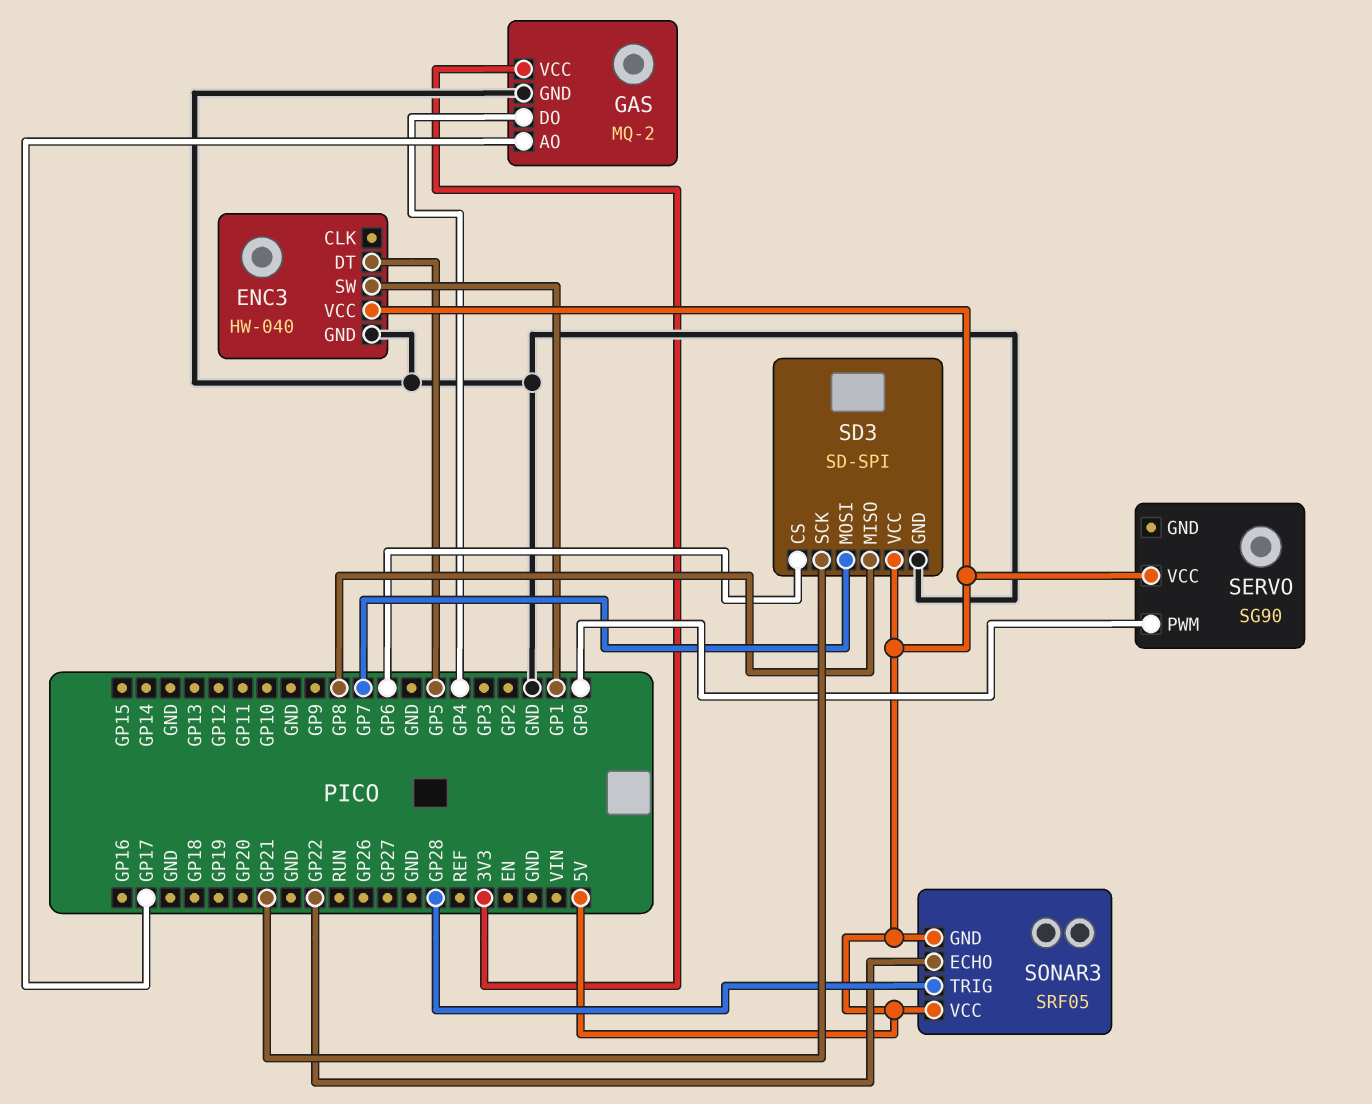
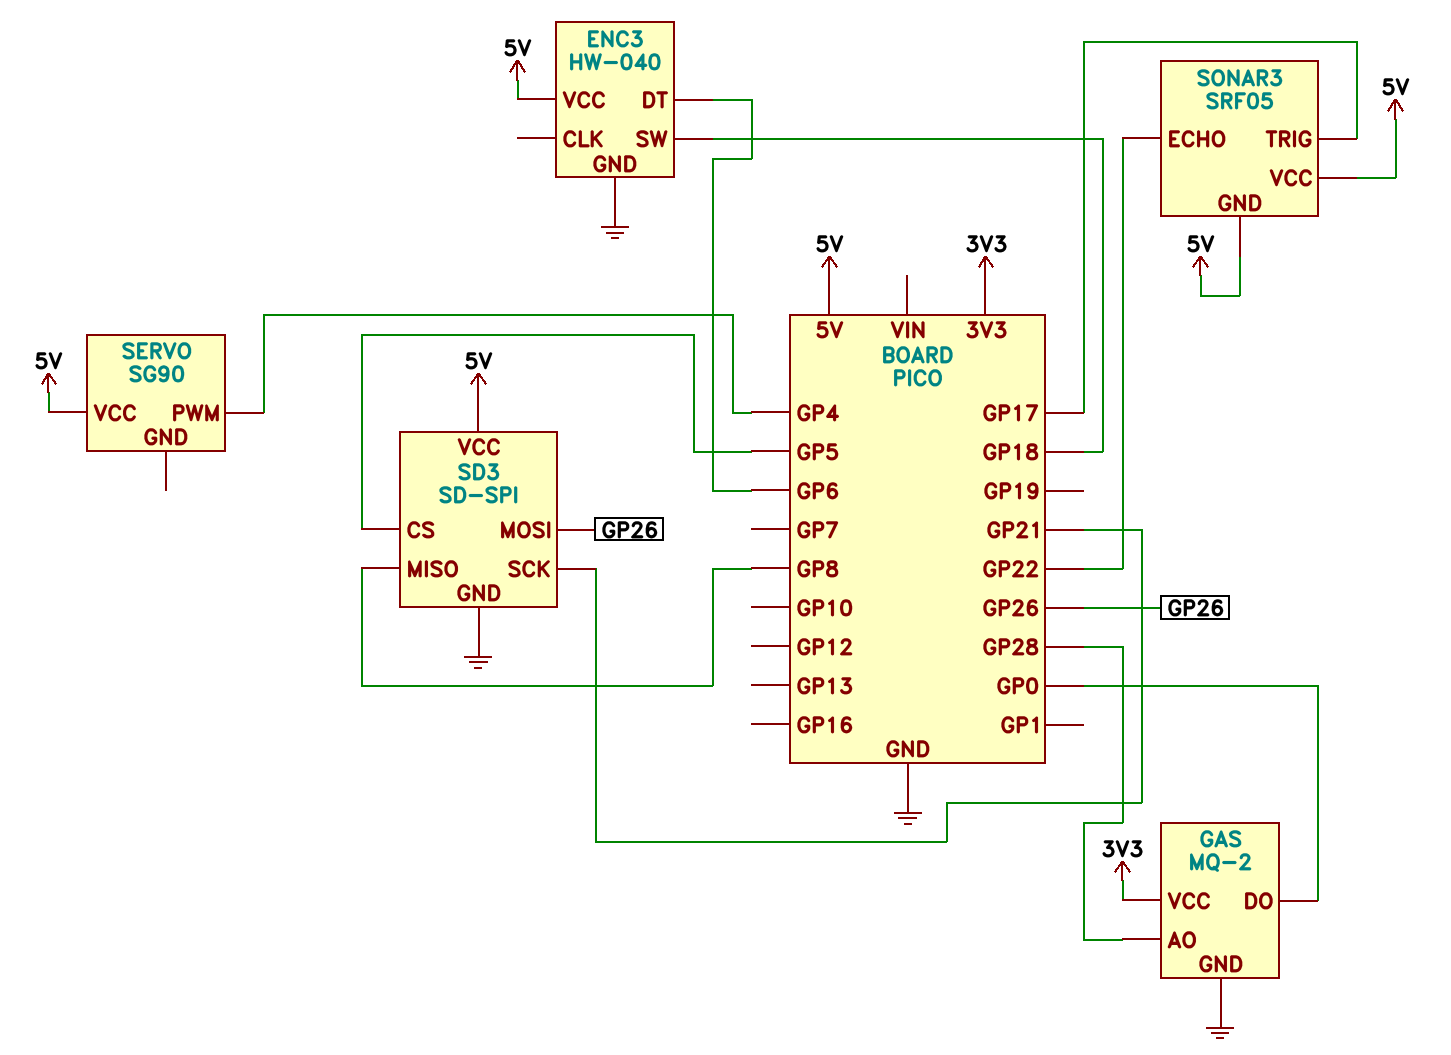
ENC3 pin DT: GP5 -> GP6
ENC3 pin SW: GP1 -> GP18
GAS pin AO: GP17 -> GP28
GAS pin DO: GP4 -> GP0
SD3 pin CS: GP6 -> GP5
SD3 pin MOSI: GP7 -> GP26
SERVO pin PWM: GP0 -> GP4
SONAR3 pin TRIG: GP28 -> GP17

